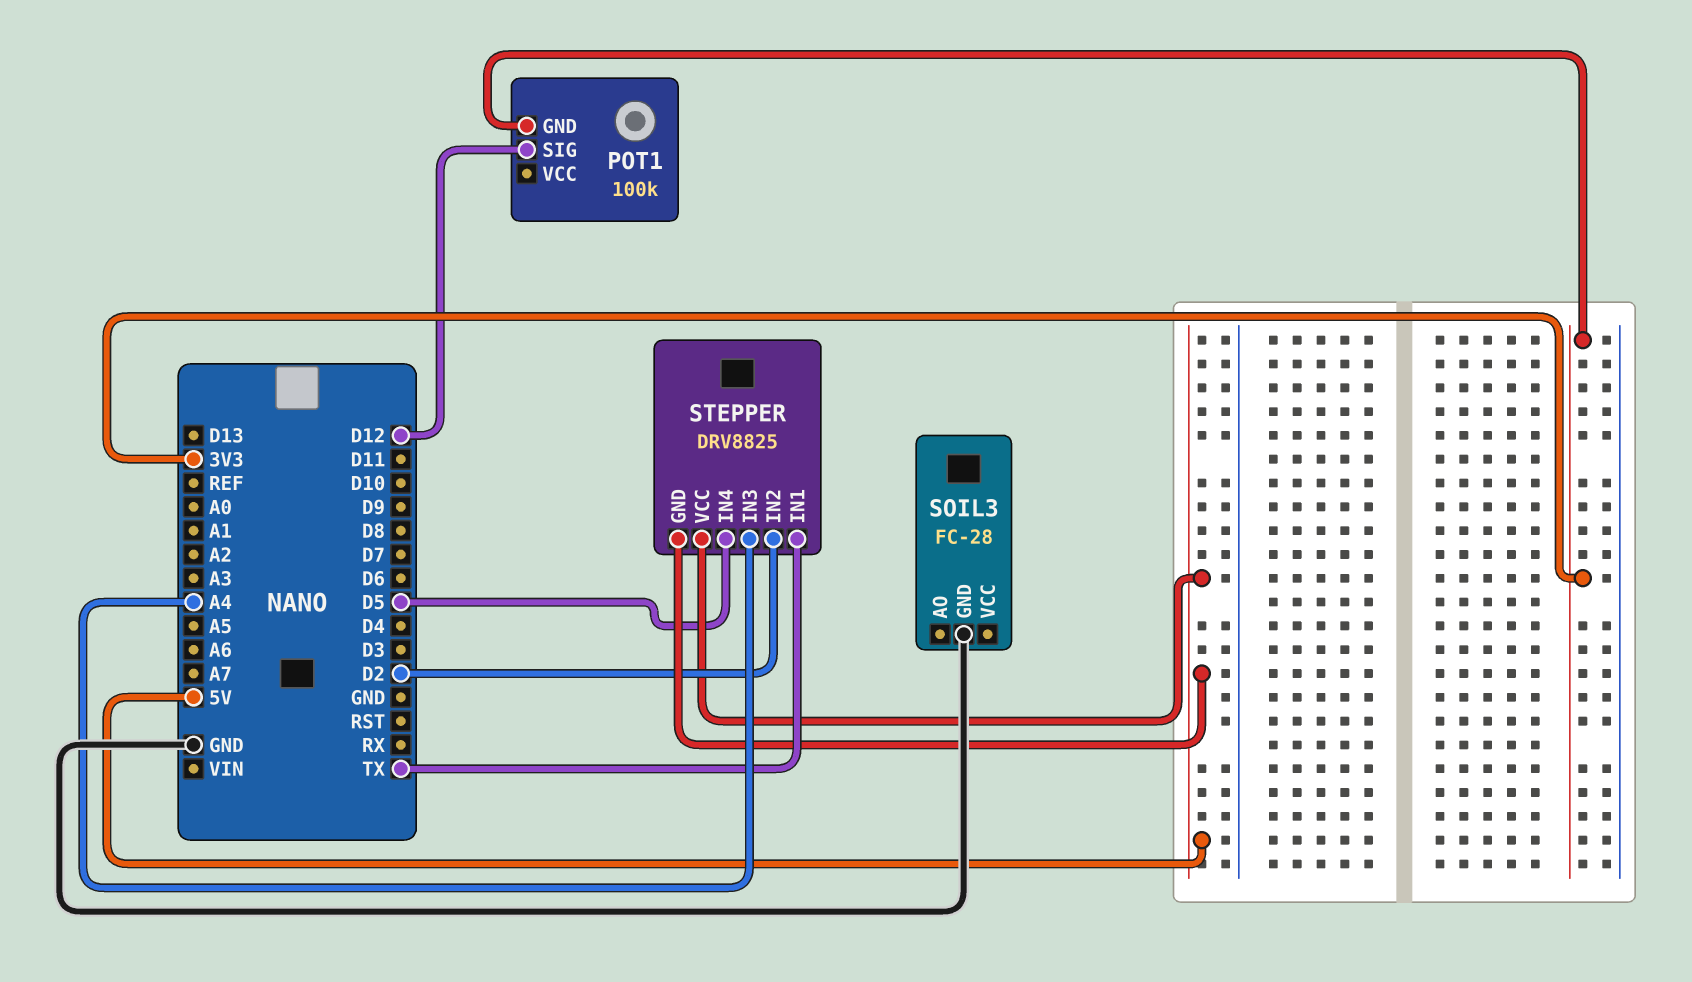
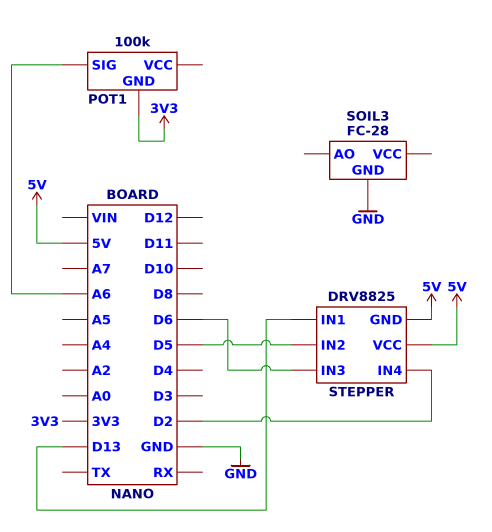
POT1 pin SIG: D12 -> A6
STEPPER pin IN1: TX -> D13
STEPPER pin IN2: D2 -> D5
STEPPER pin IN3: A4 -> D6
STEPPER pin IN4: D5 -> D2

